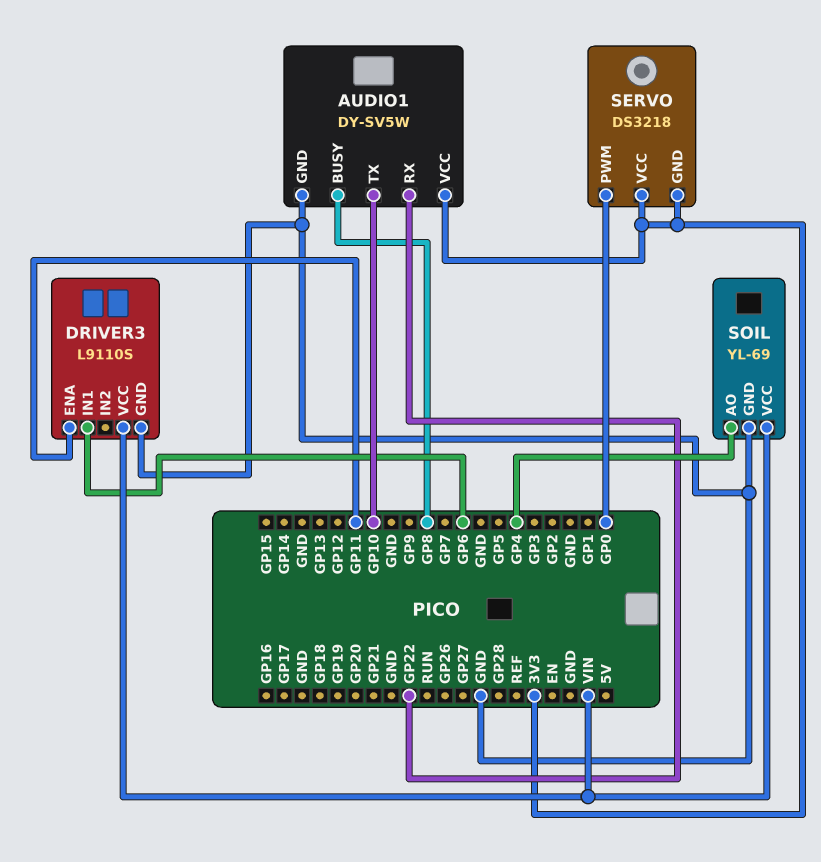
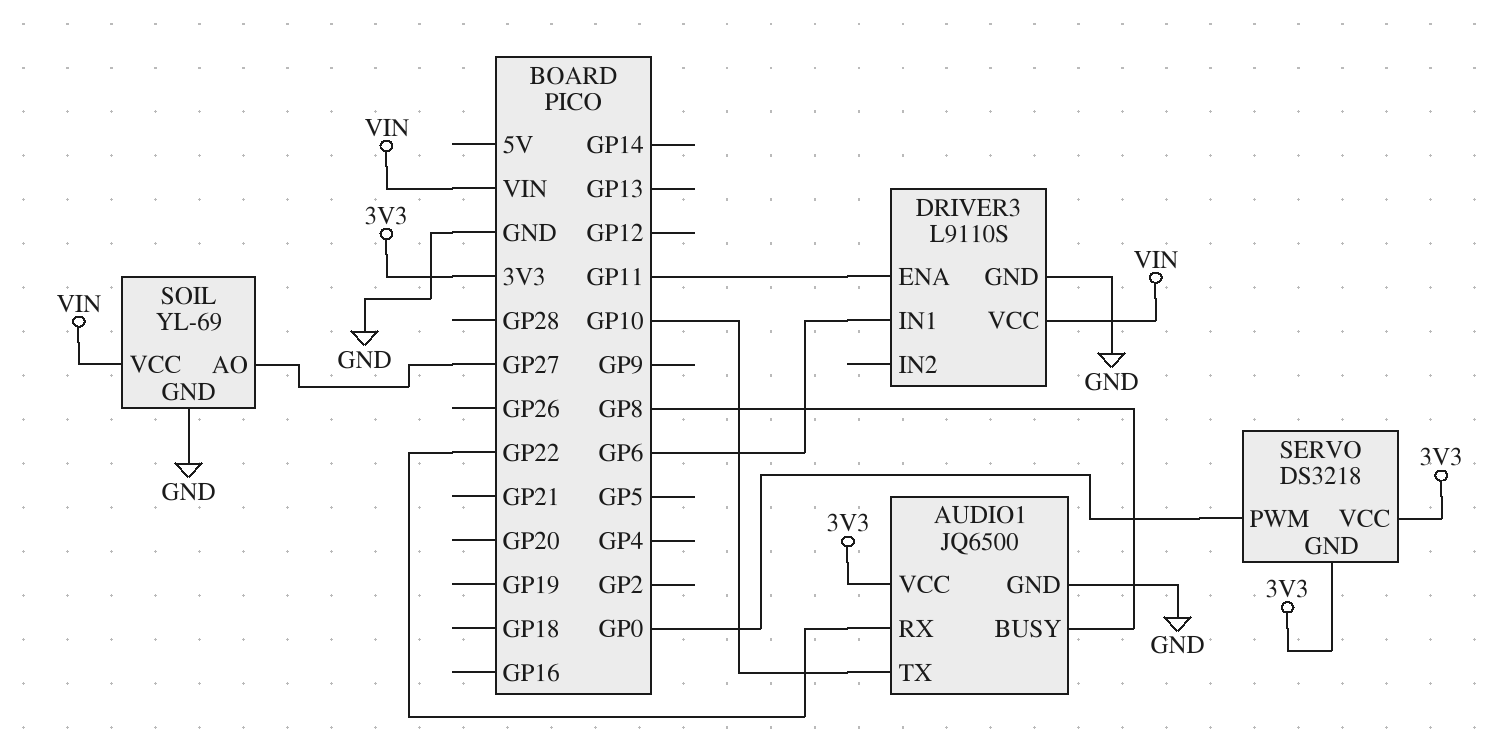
AUDIO1: DY-SV5W -> JQ6500
SOIL pin AO: GP4 -> GP27

